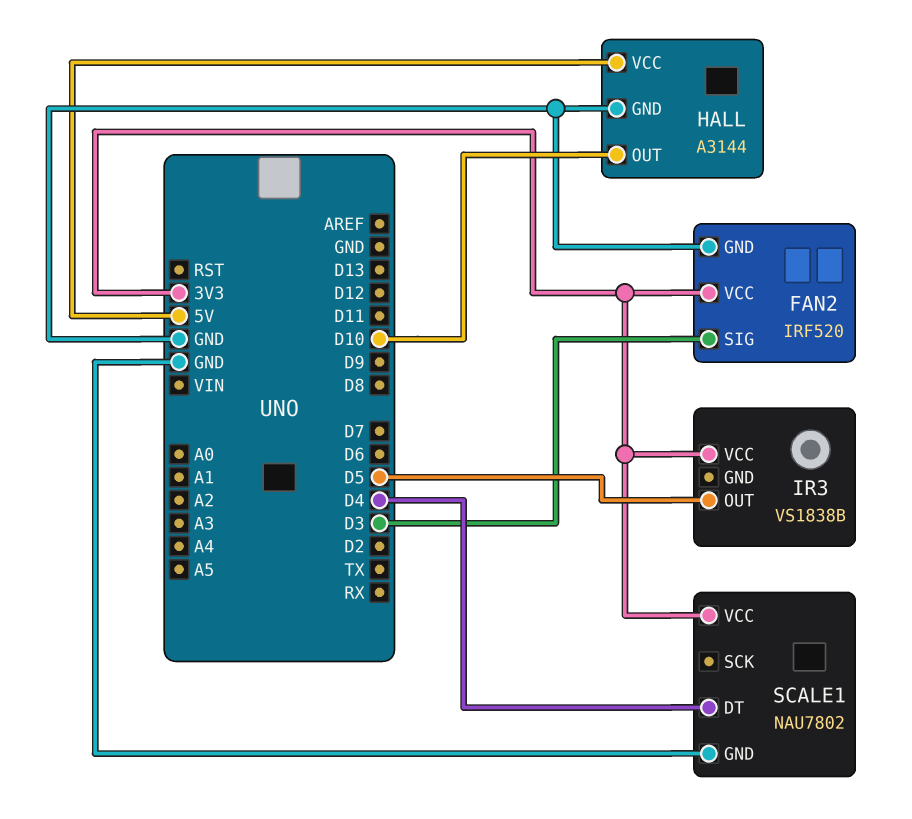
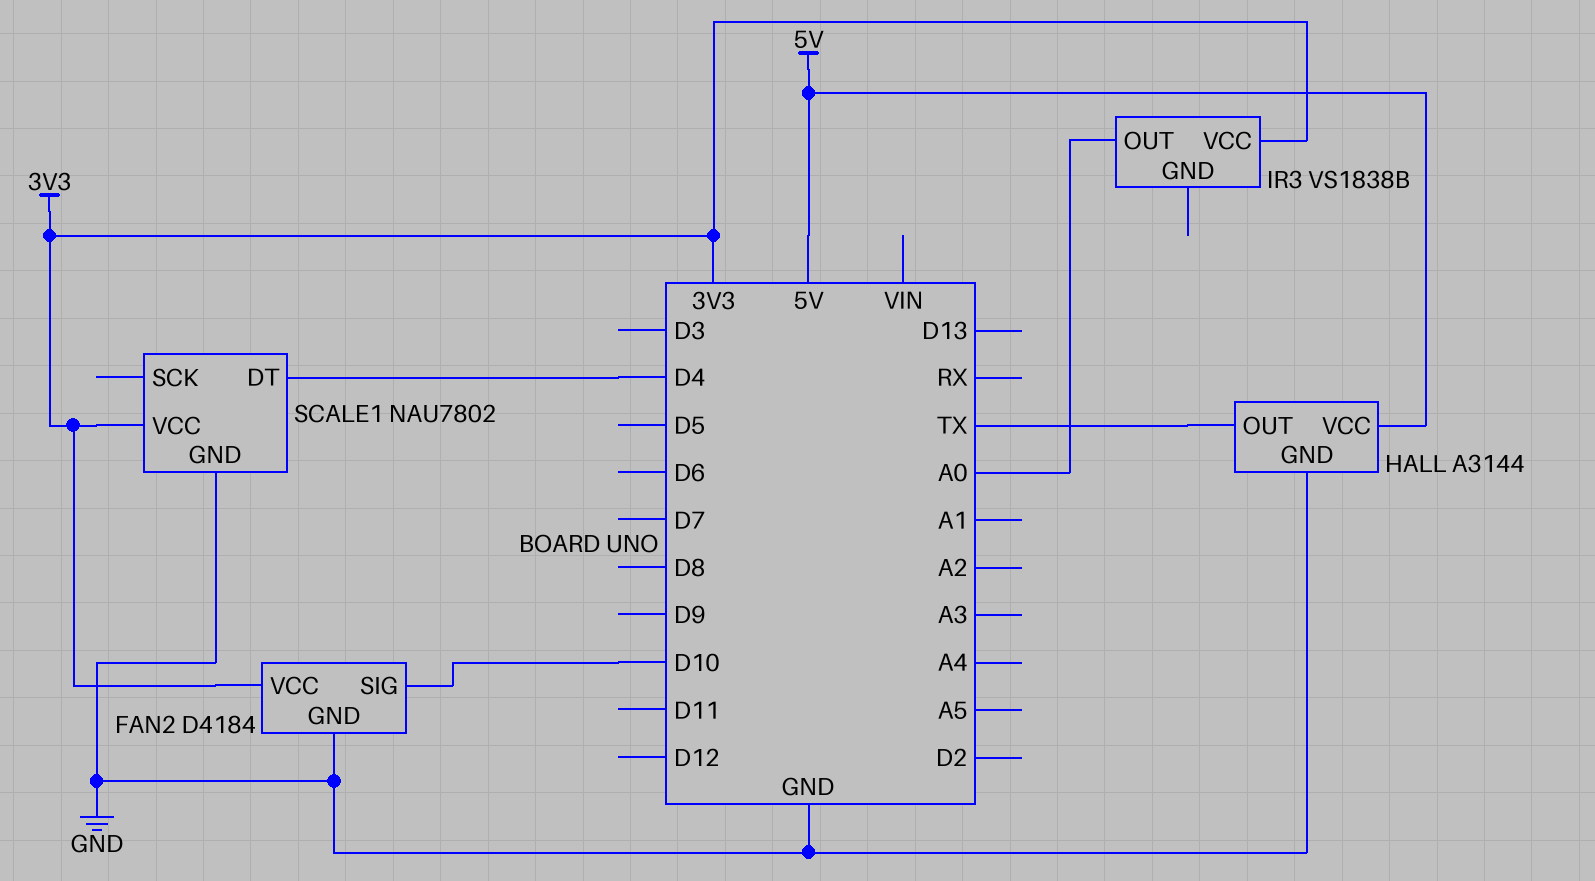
FAN2: IRF520 -> D4184
FAN2 pin SIG: D3 -> D10
HALL pin OUT: D10 -> TX
IR3 pin OUT: D5 -> A0

